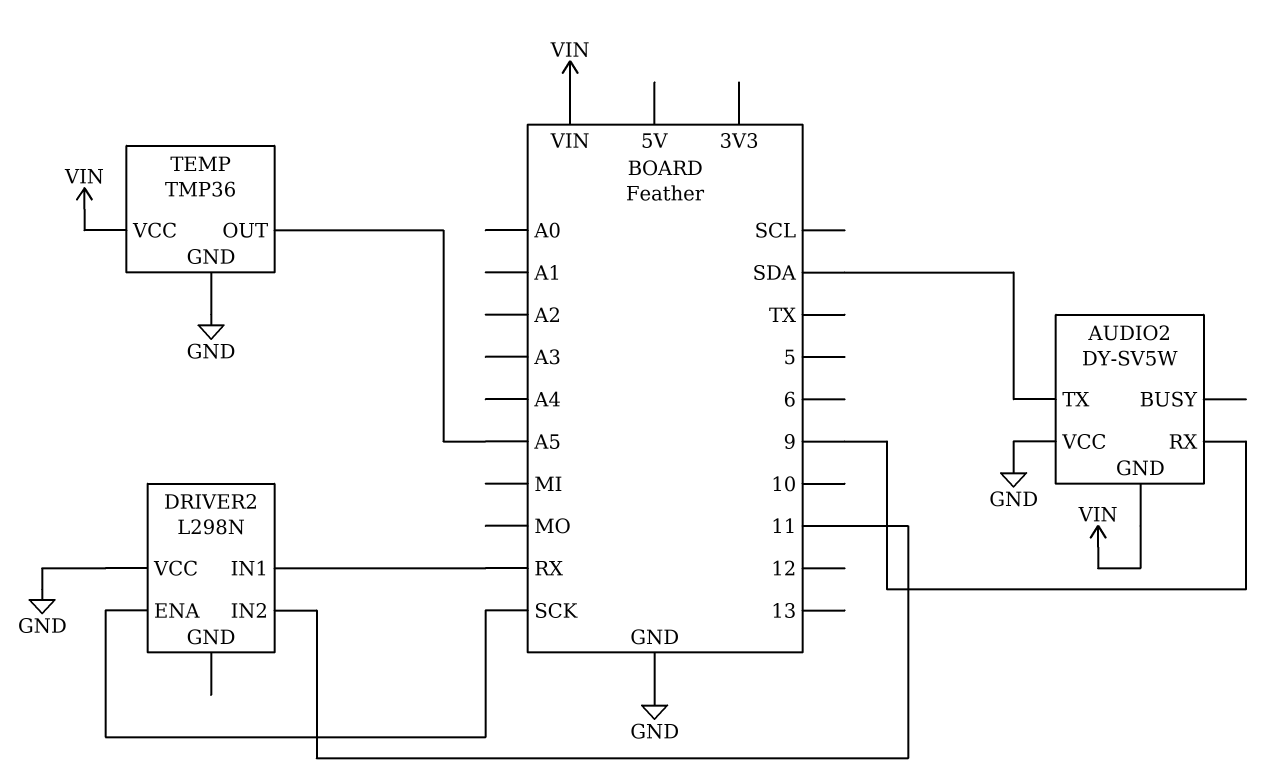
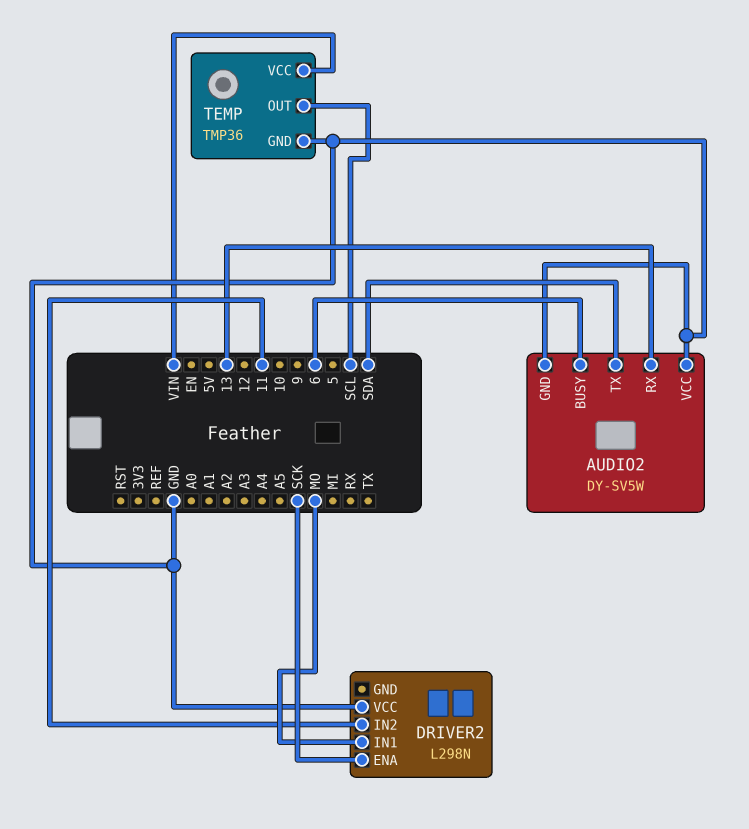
AUDIO2 pin BUSY: none -> 6
AUDIO2 pin GND: VIN -> GND
AUDIO2 pin RX: 9 -> 13
DRIVER2 pin IN1: RX -> MO
TEMP pin OUT: A5 -> SCL

